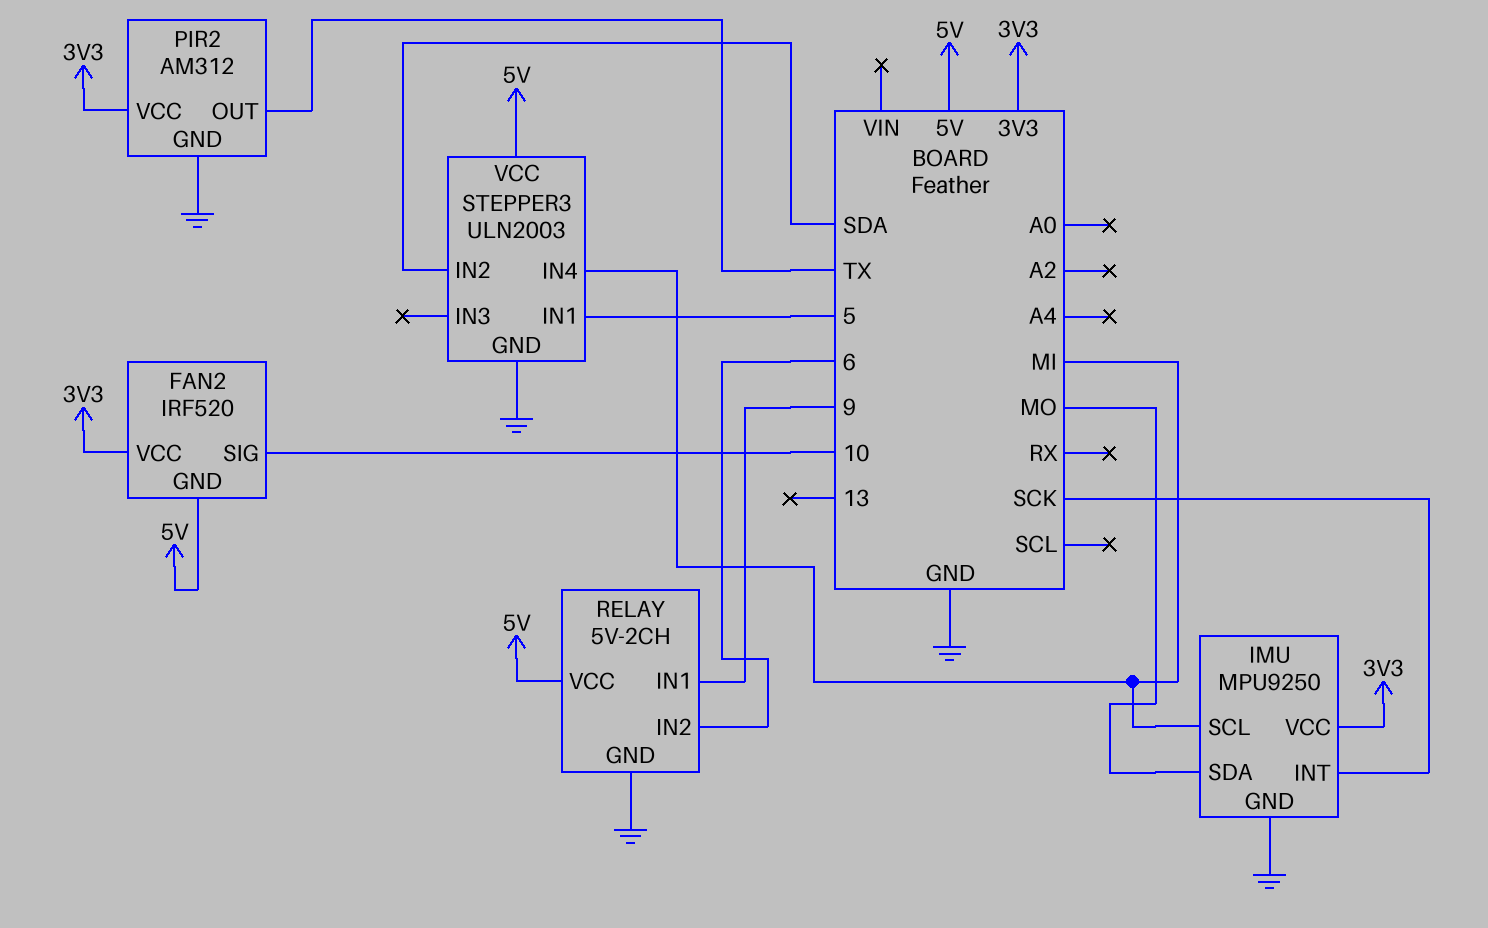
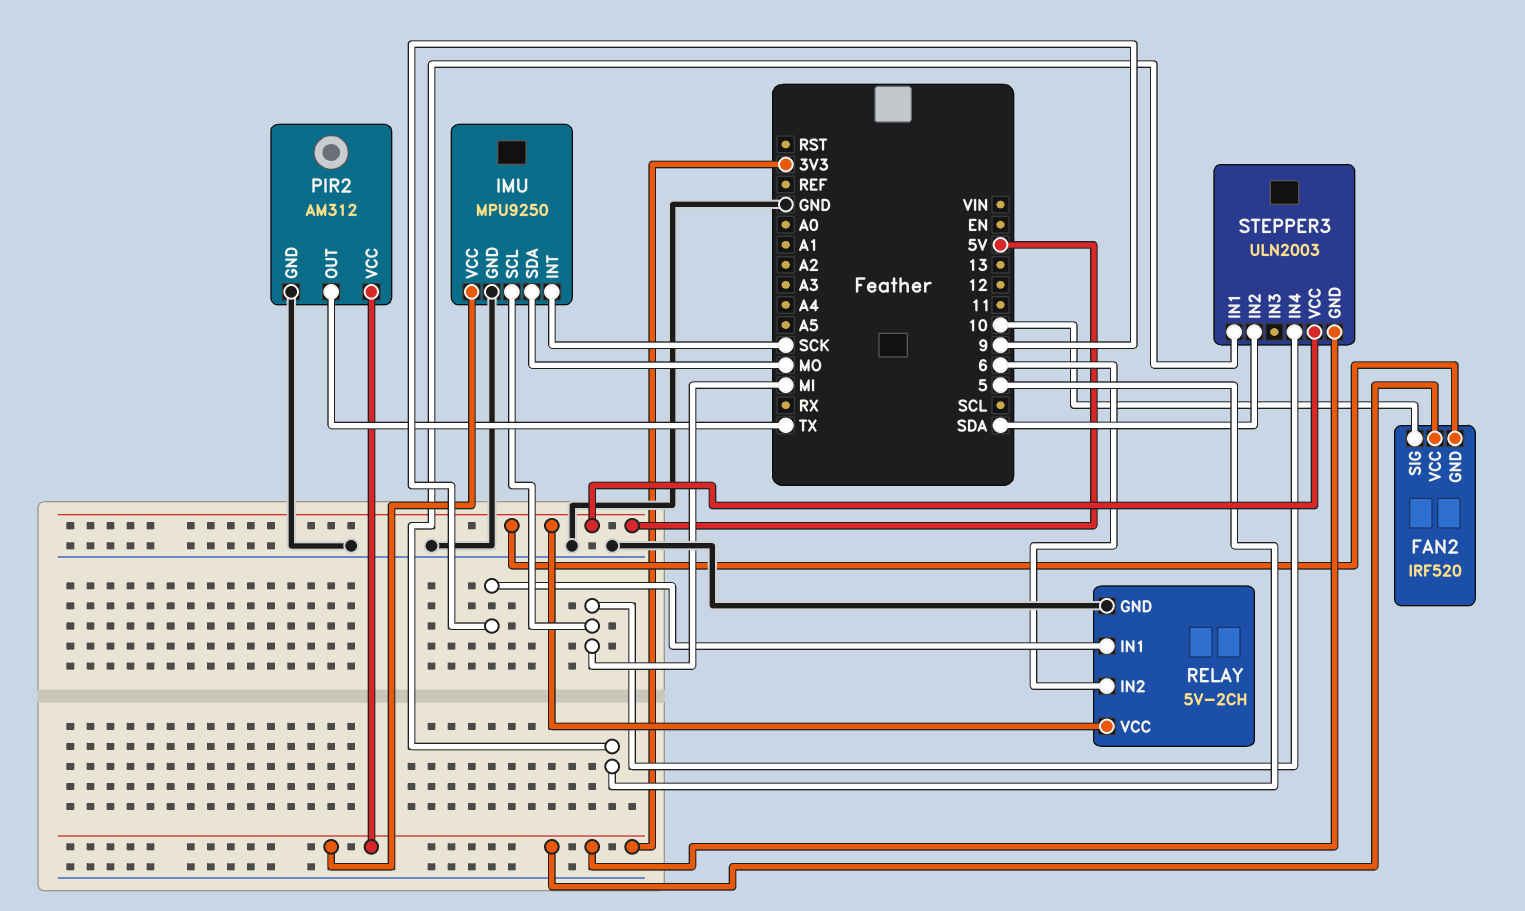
STEPPER3 pin GND: GND -> 3V3

